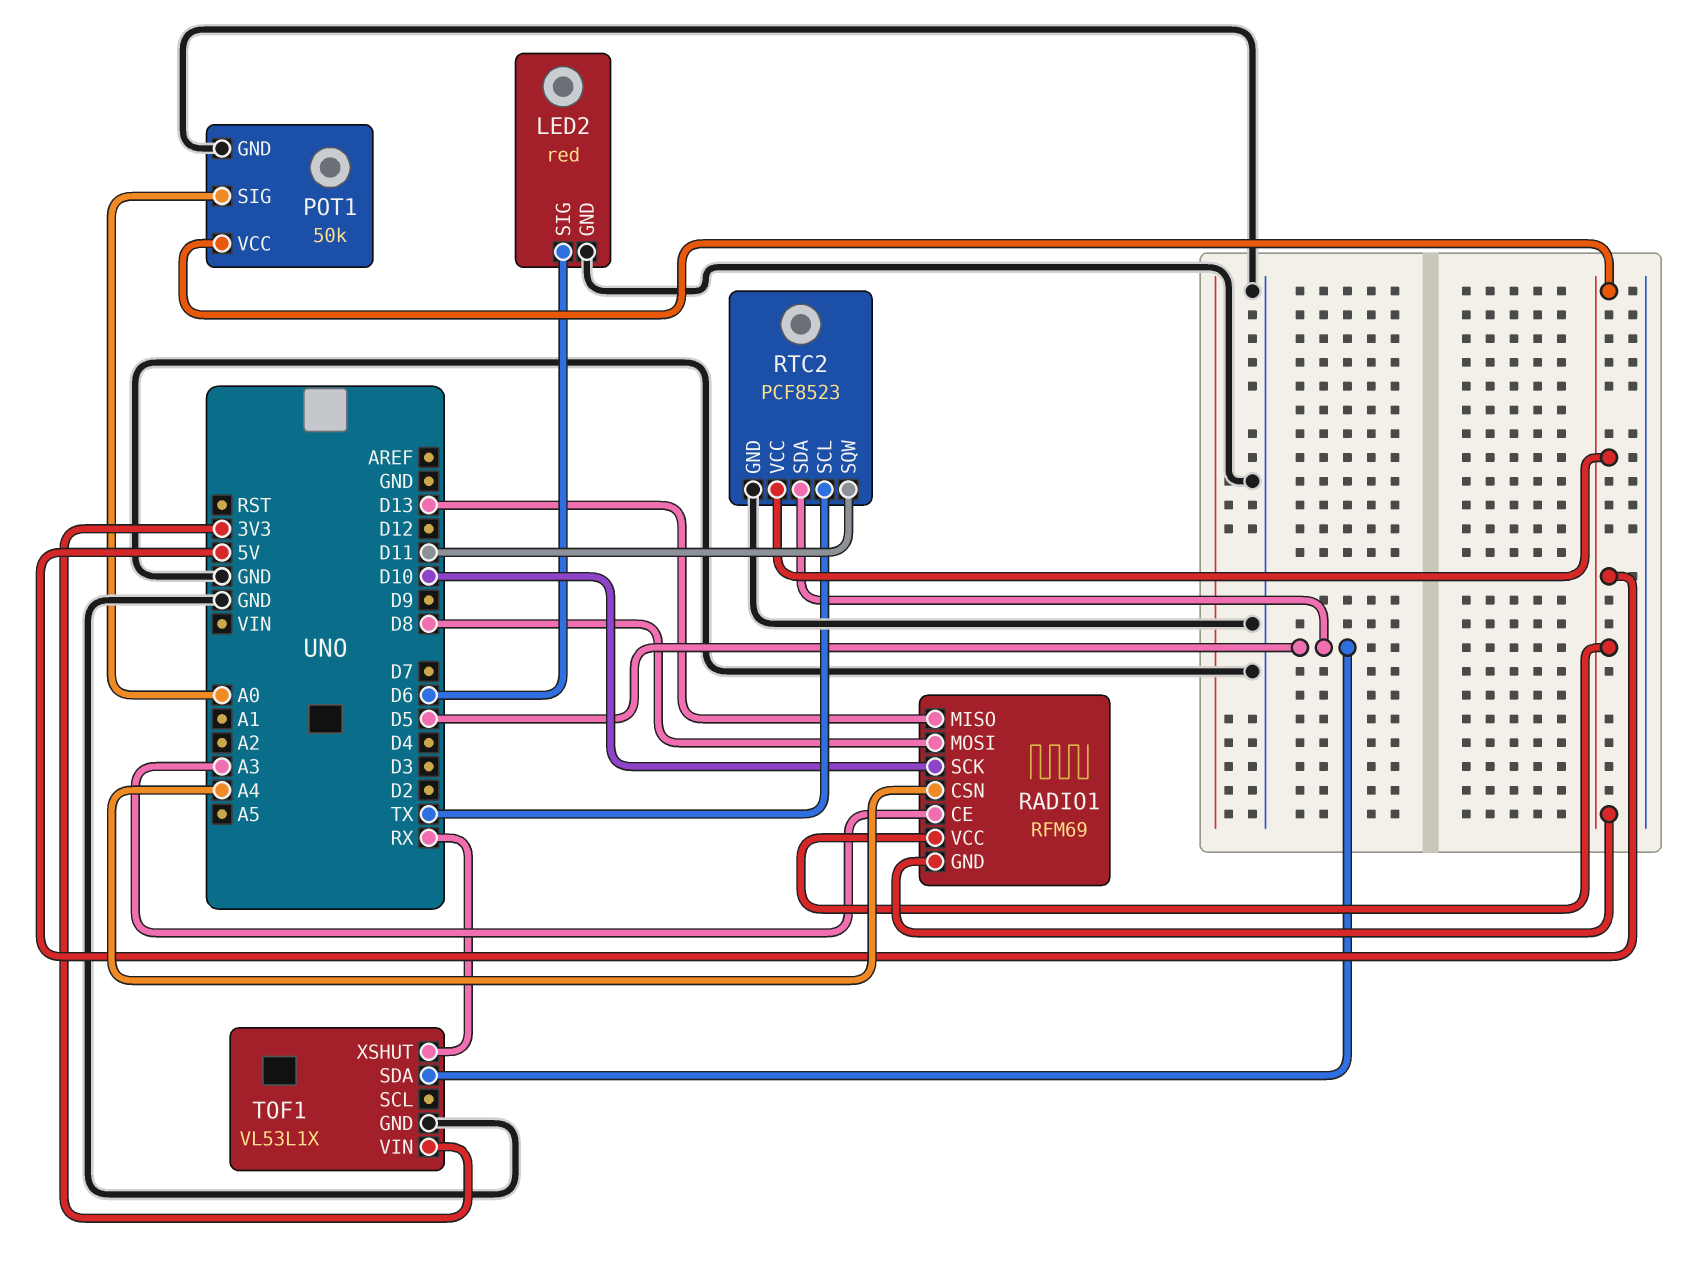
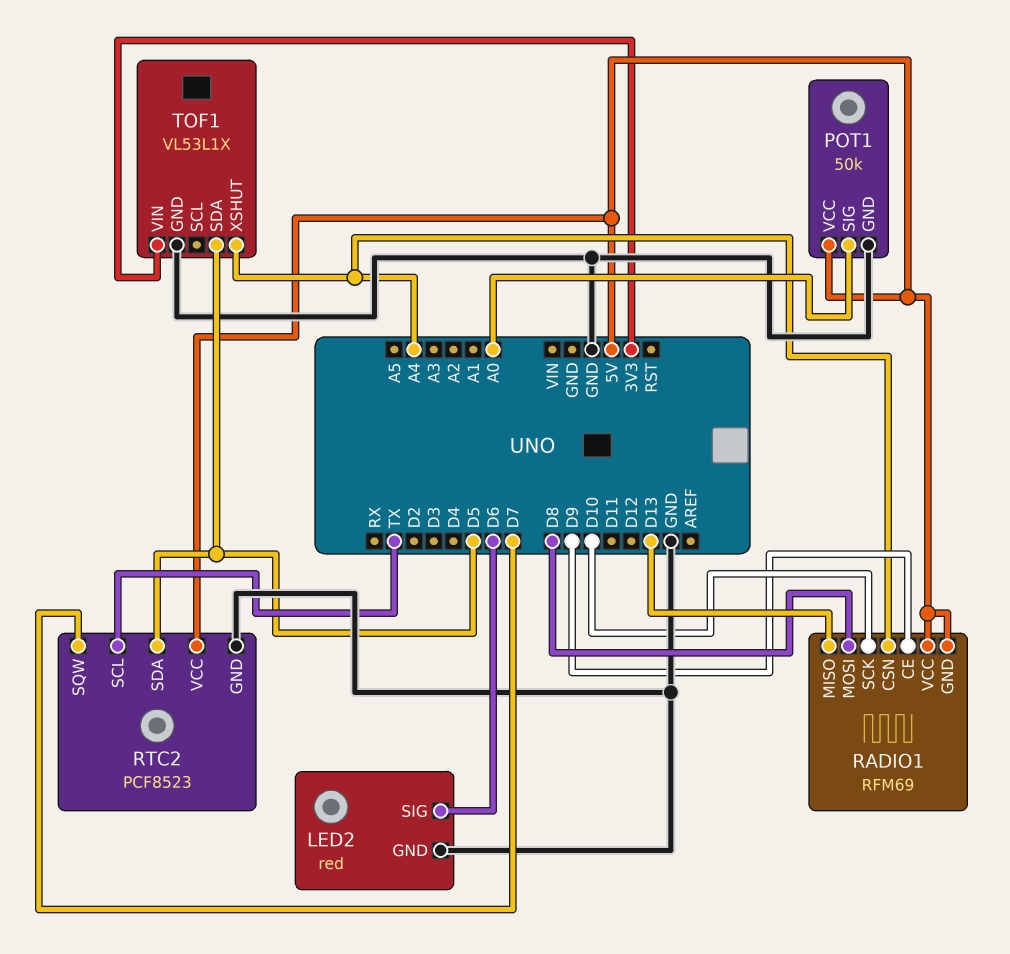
RADIO1 pin CE: A3 -> D9
RTC2 pin SQW: D11 -> D7
TOF1 pin XSHUT: RX -> A4

